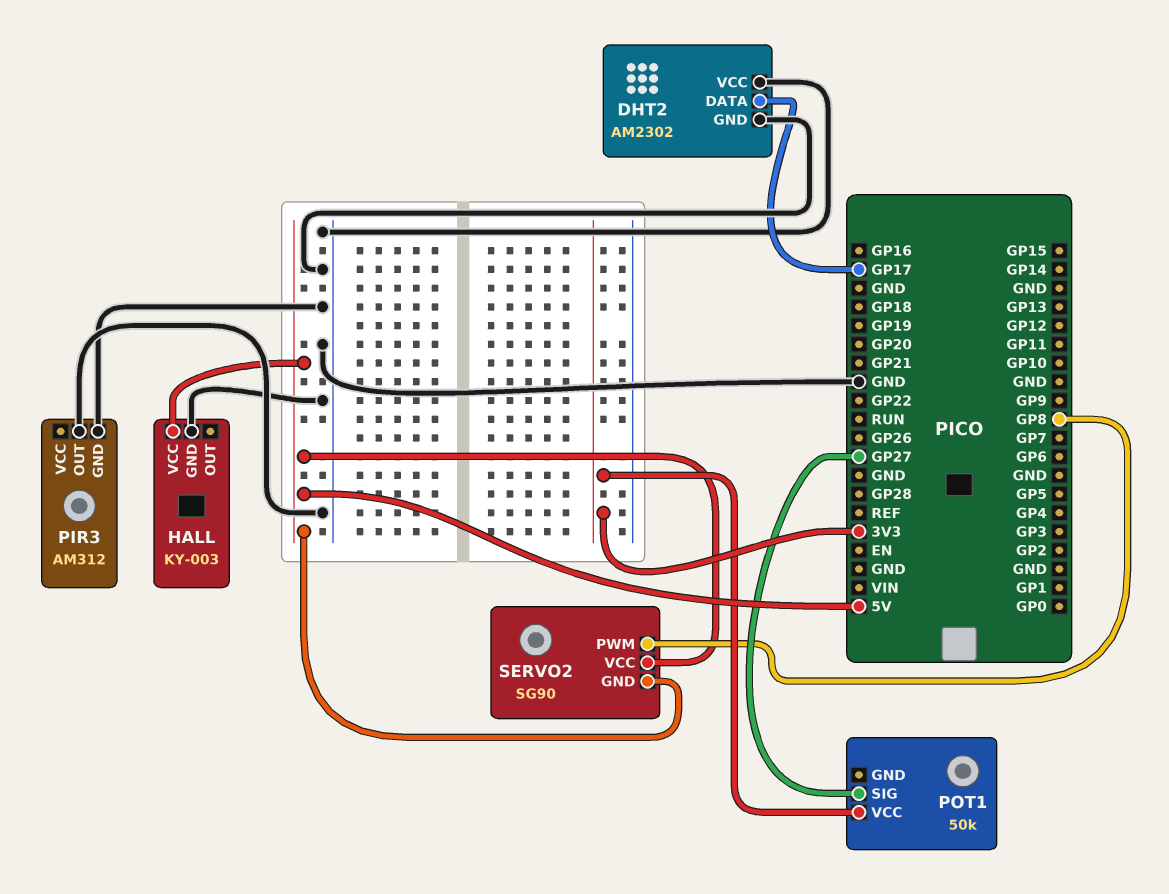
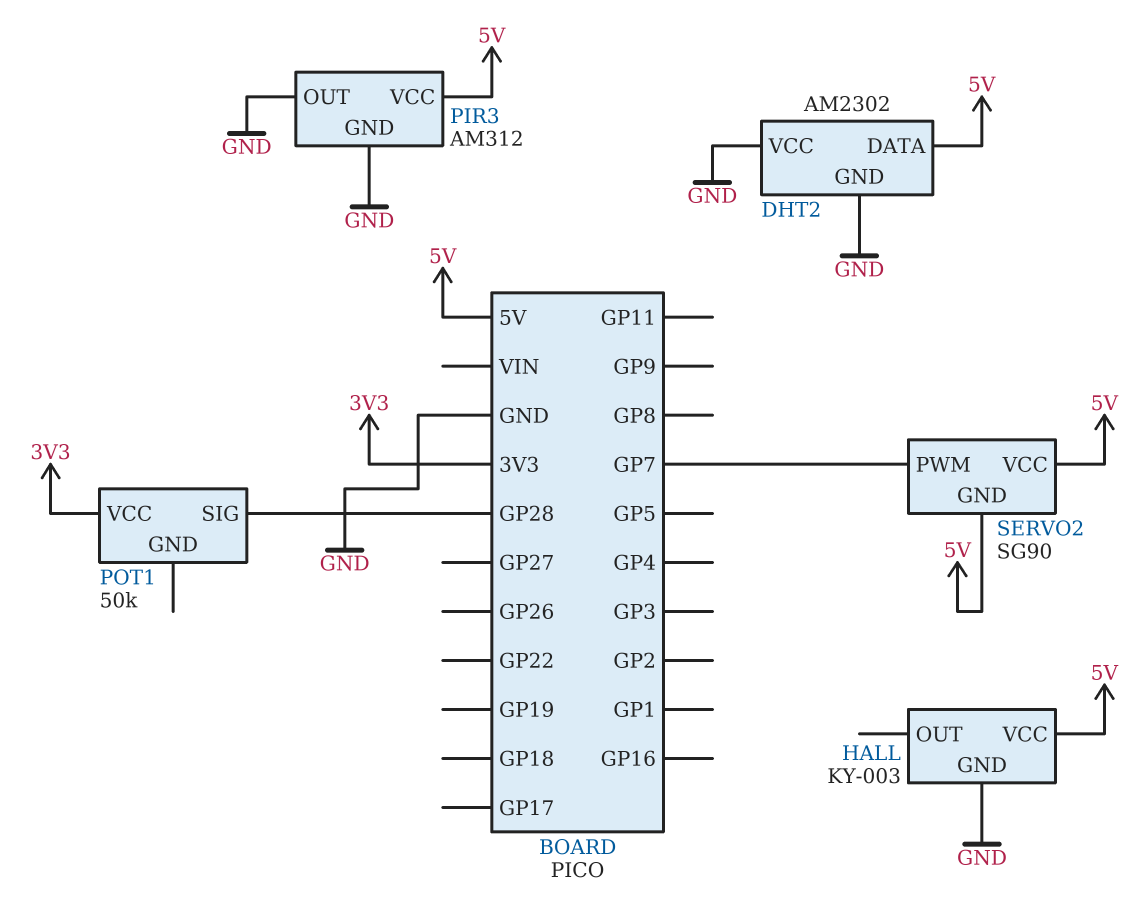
DHT2 pin DATA: GP17 -> 5V
PIR3 pin VCC: none -> 5V
POT1 pin SIG: GP27 -> GP28
SERVO2 pin PWM: GP8 -> GP7

